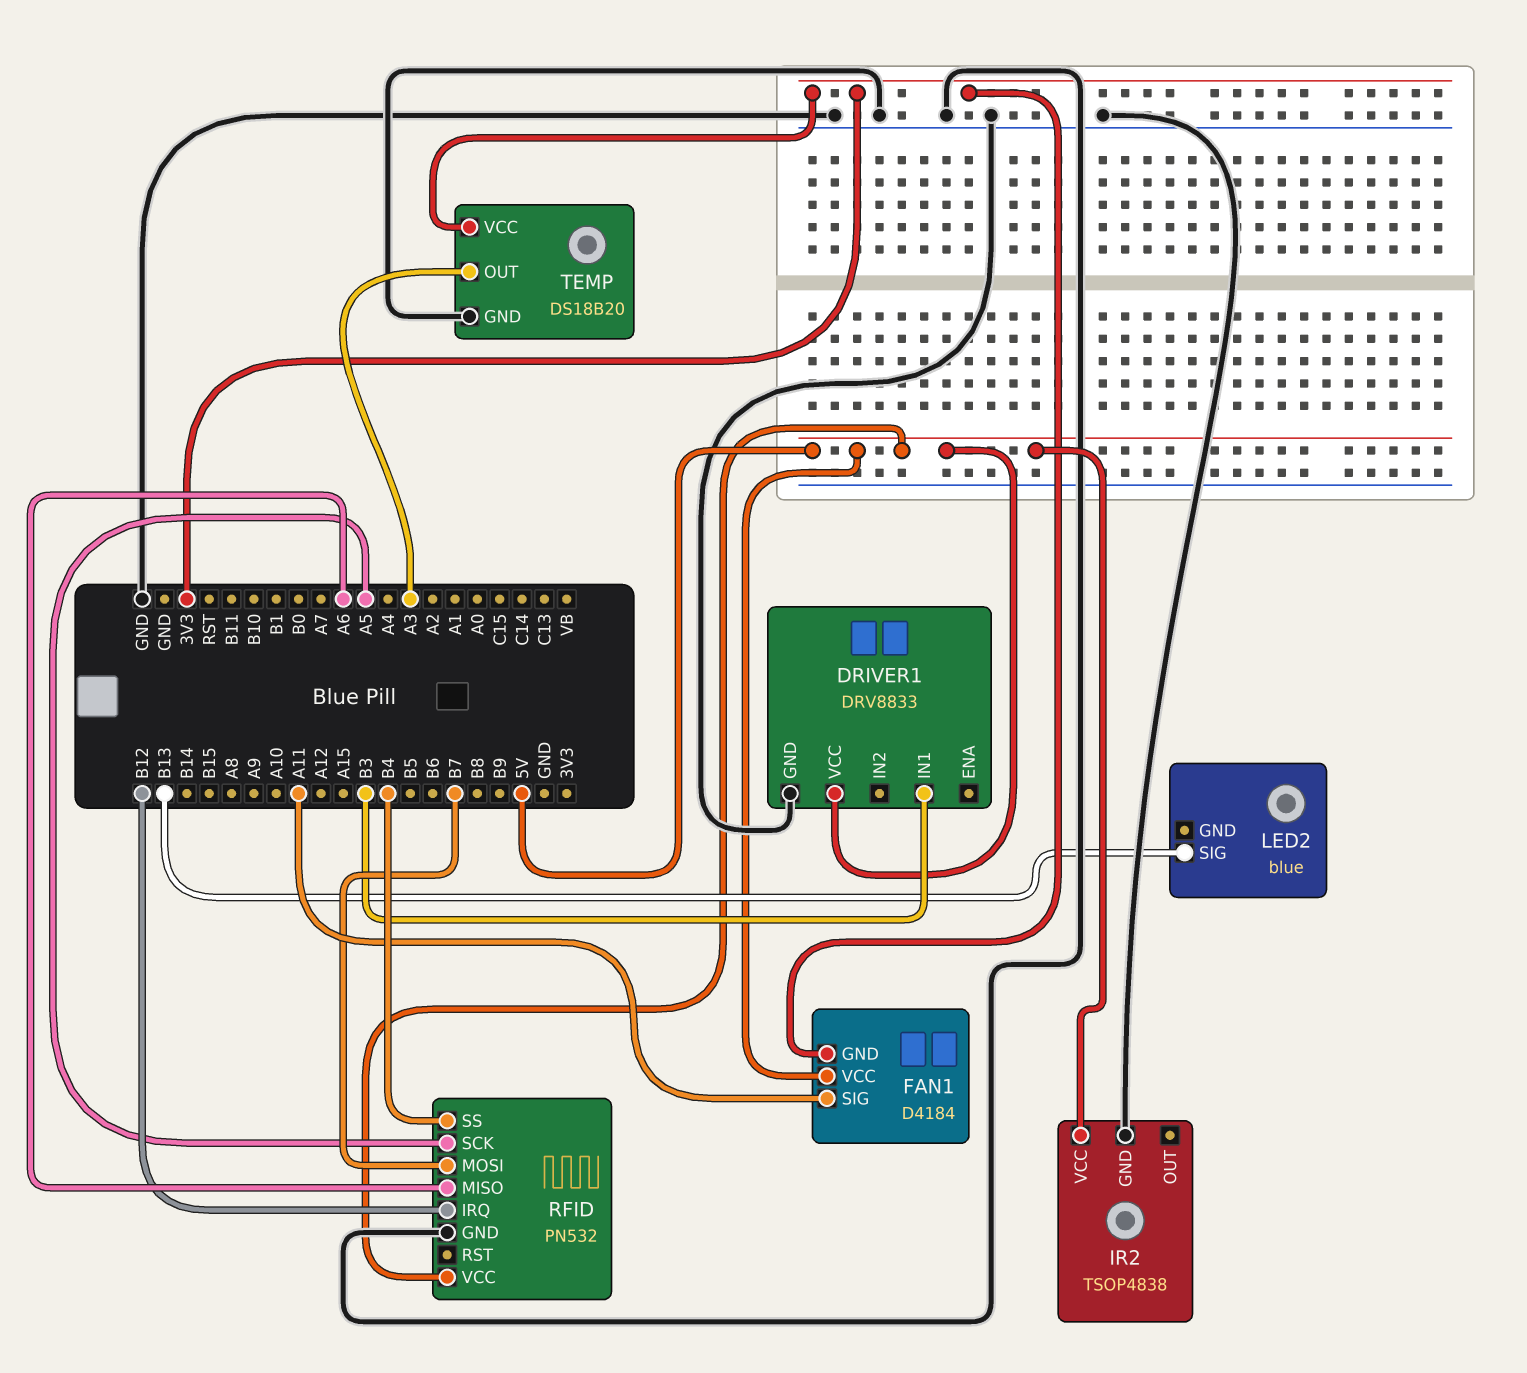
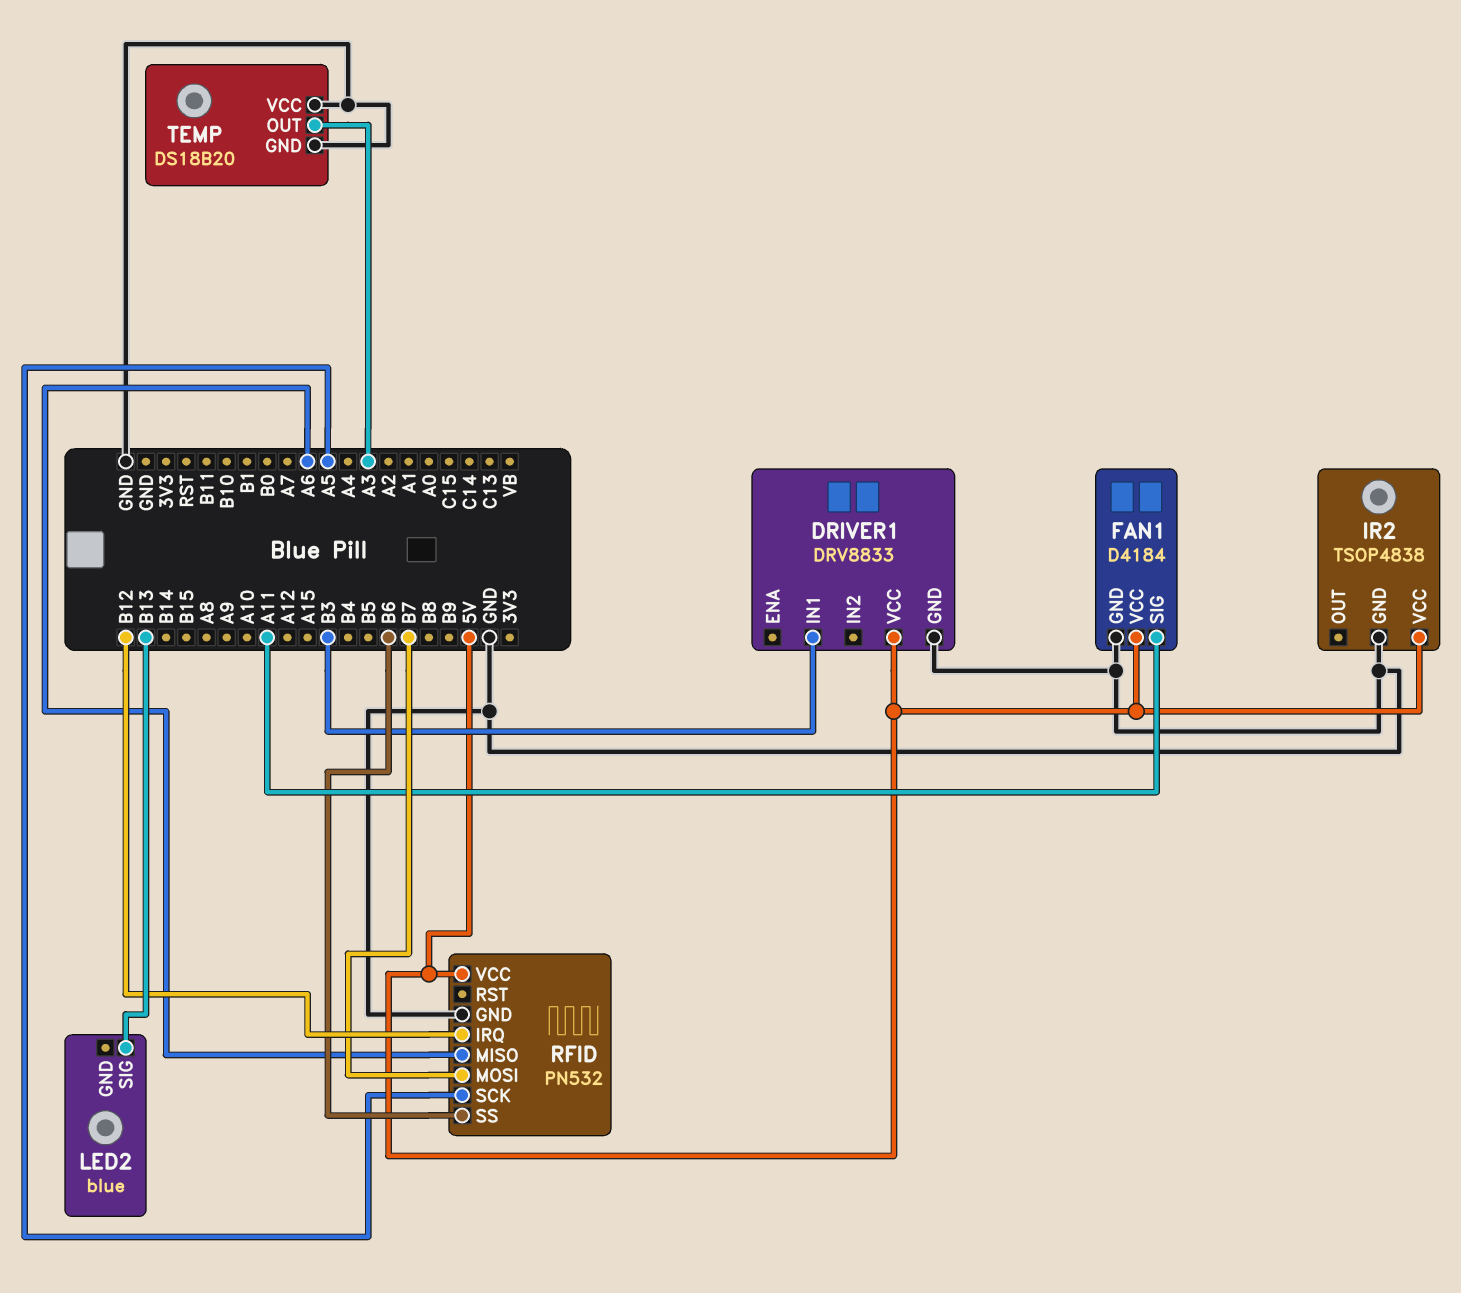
FAN1 pin GND: 3V3 -> GND
RFID pin SS: B4 -> B6
TEMP pin VCC: 3V3 -> GND

